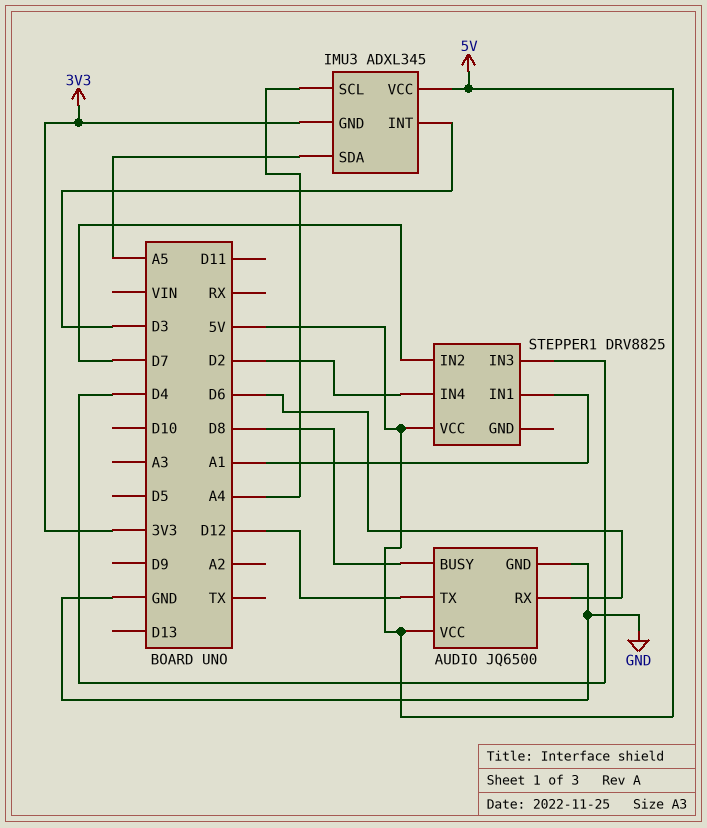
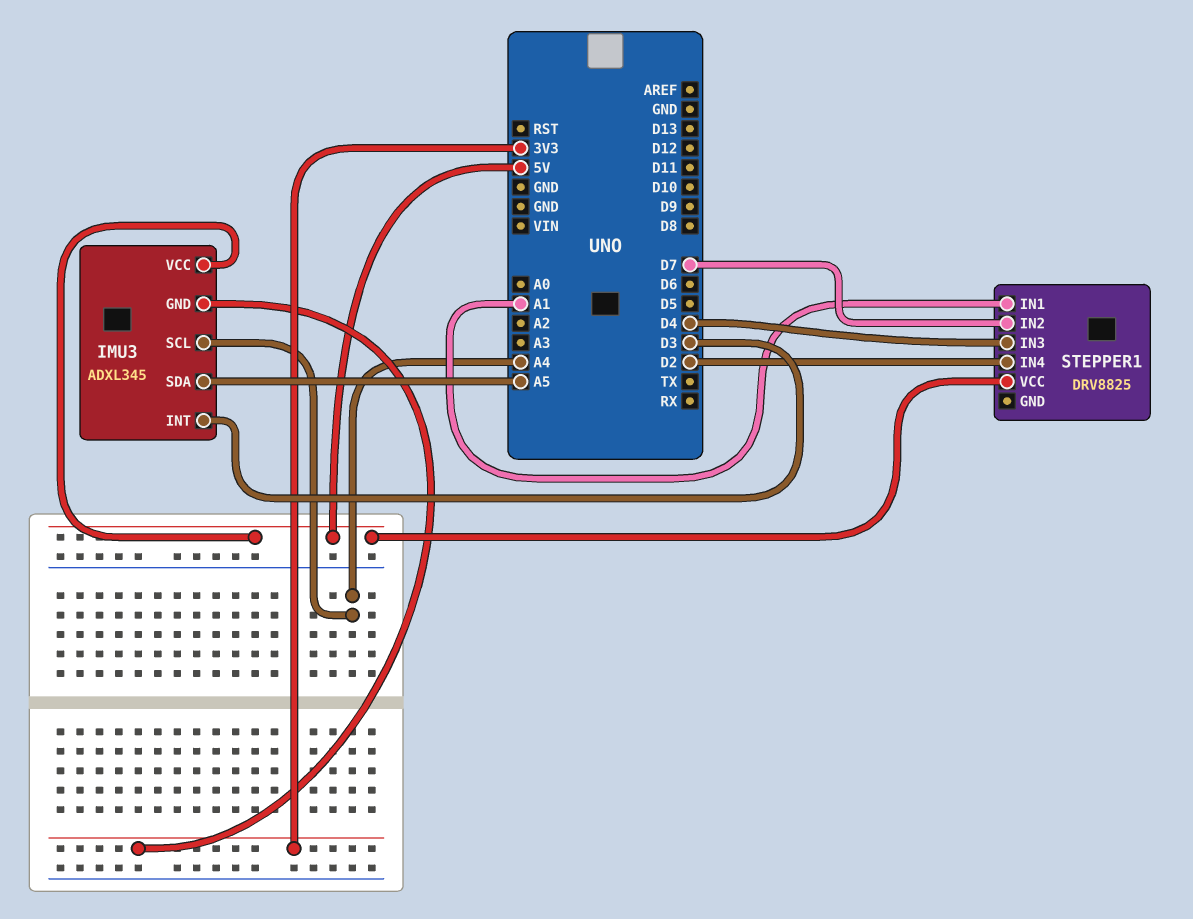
AUDIO: JQ6500 -> none
AUDIO pin BUSY: D8 -> none
AUDIO pin GND: GND -> none
AUDIO pin RX: D6 -> none
AUDIO pin TX: D12 -> none
AUDIO pin VCC: 5V -> none

